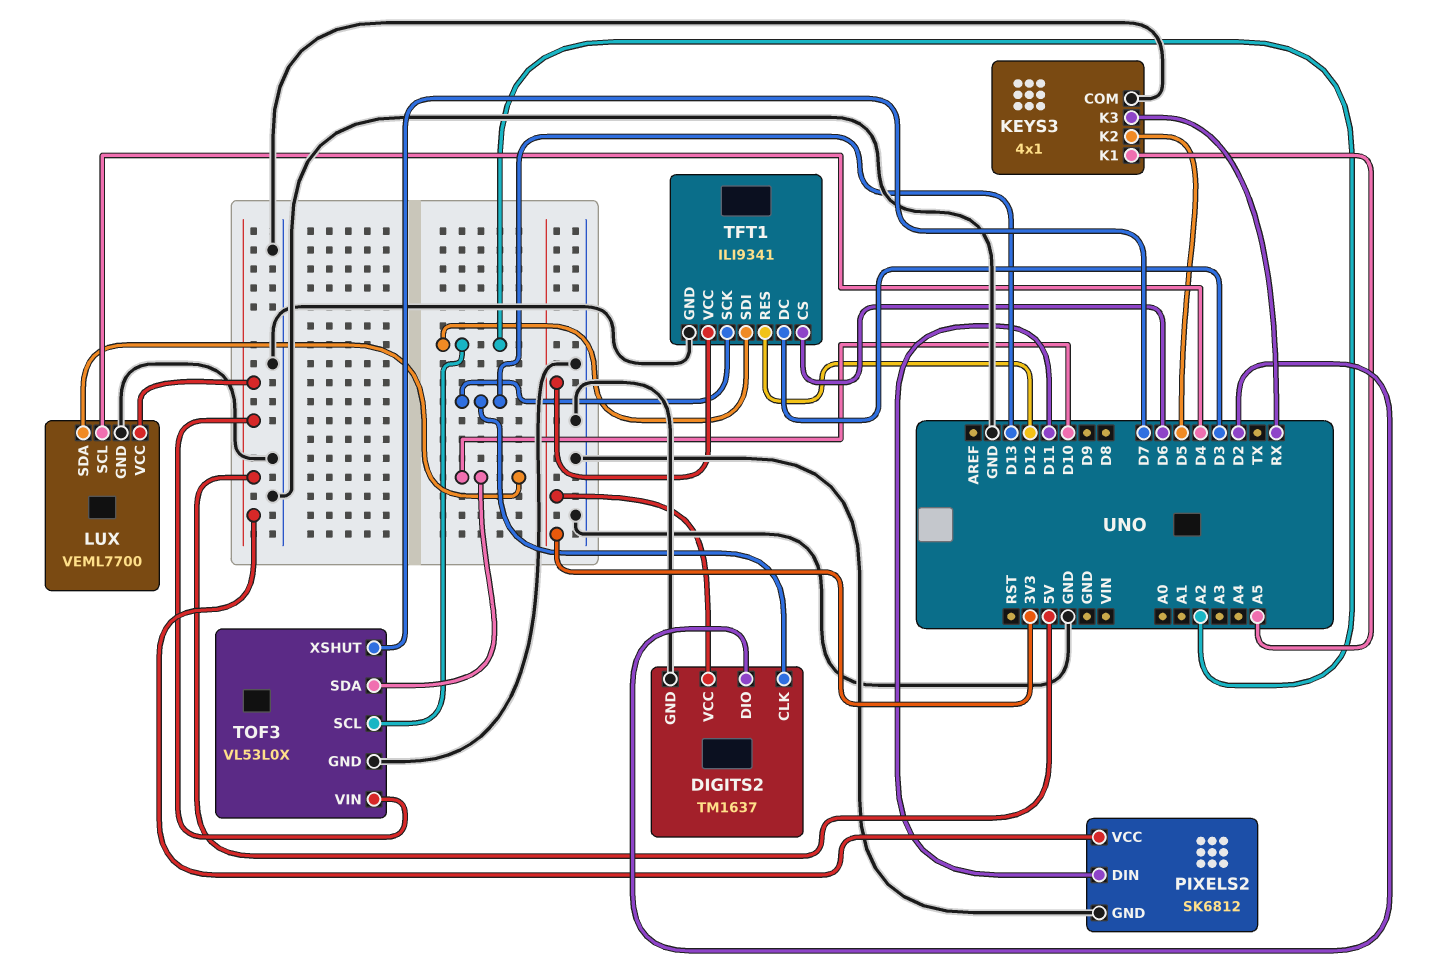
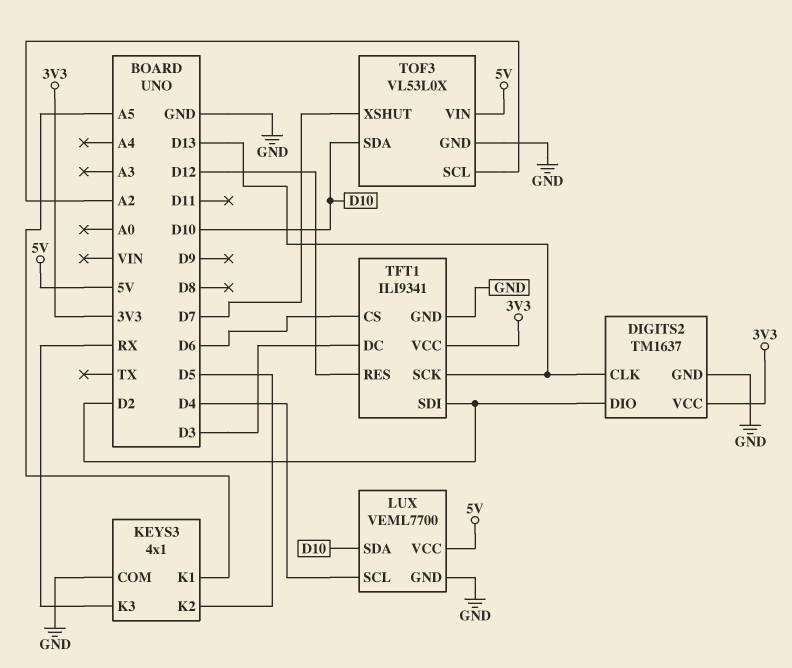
PIXELS2: SK6812 -> none
PIXELS2 pin DIN: D11 -> none
PIXELS2 pin GND: GND -> none
PIXELS2 pin VCC: 5V -> none
TFT1 pin SDI: A2 -> D2

